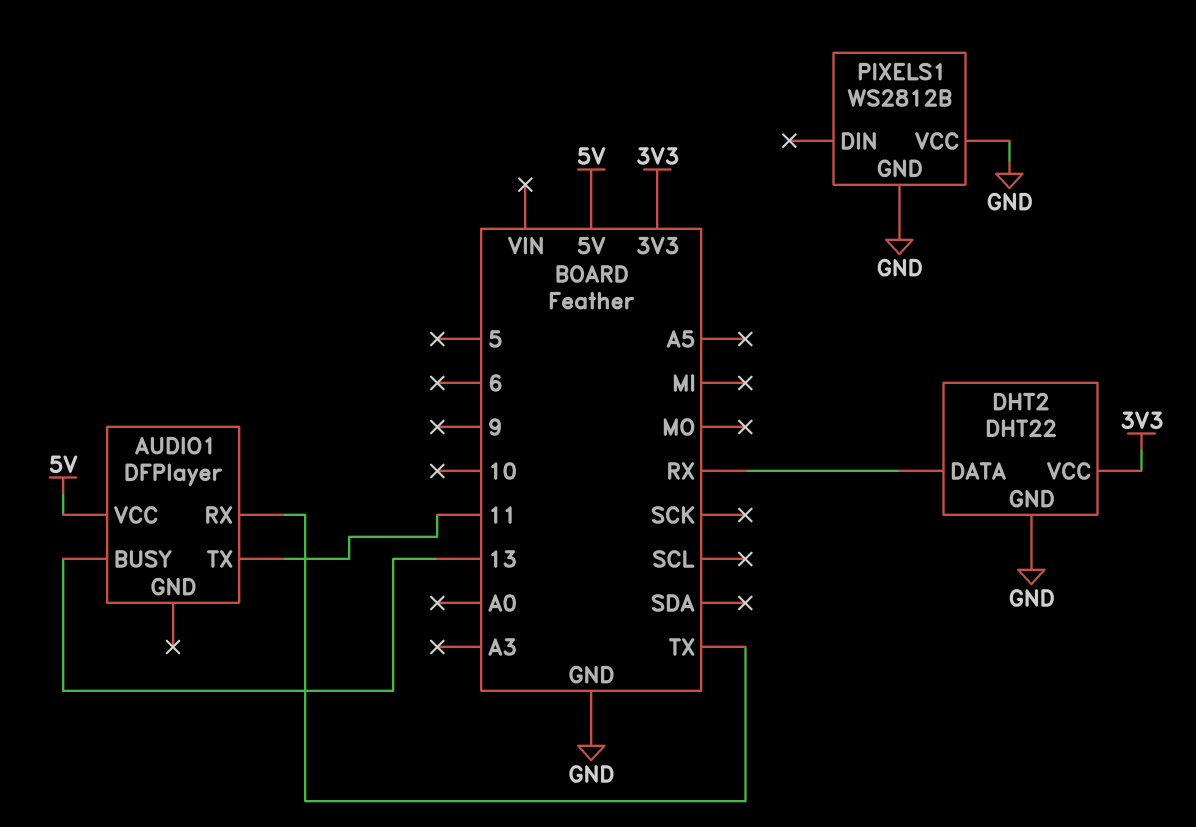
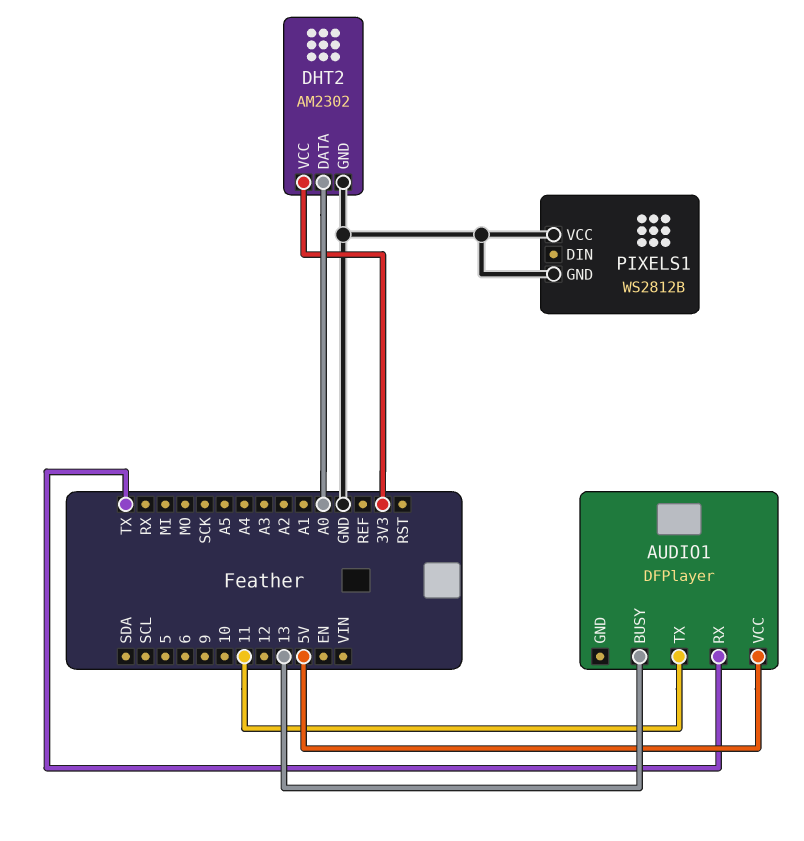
DHT2: DHT22 -> AM2302
DHT2 pin DATA: RX -> A0

